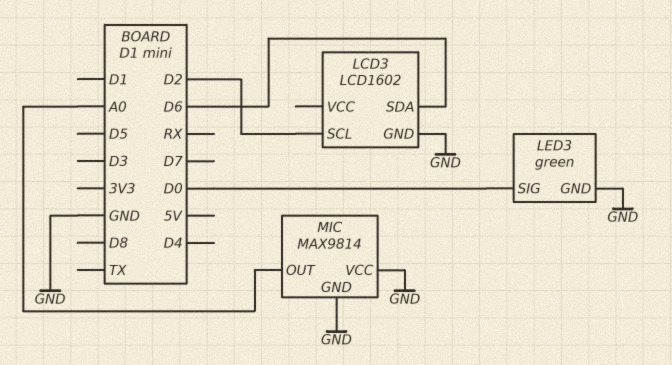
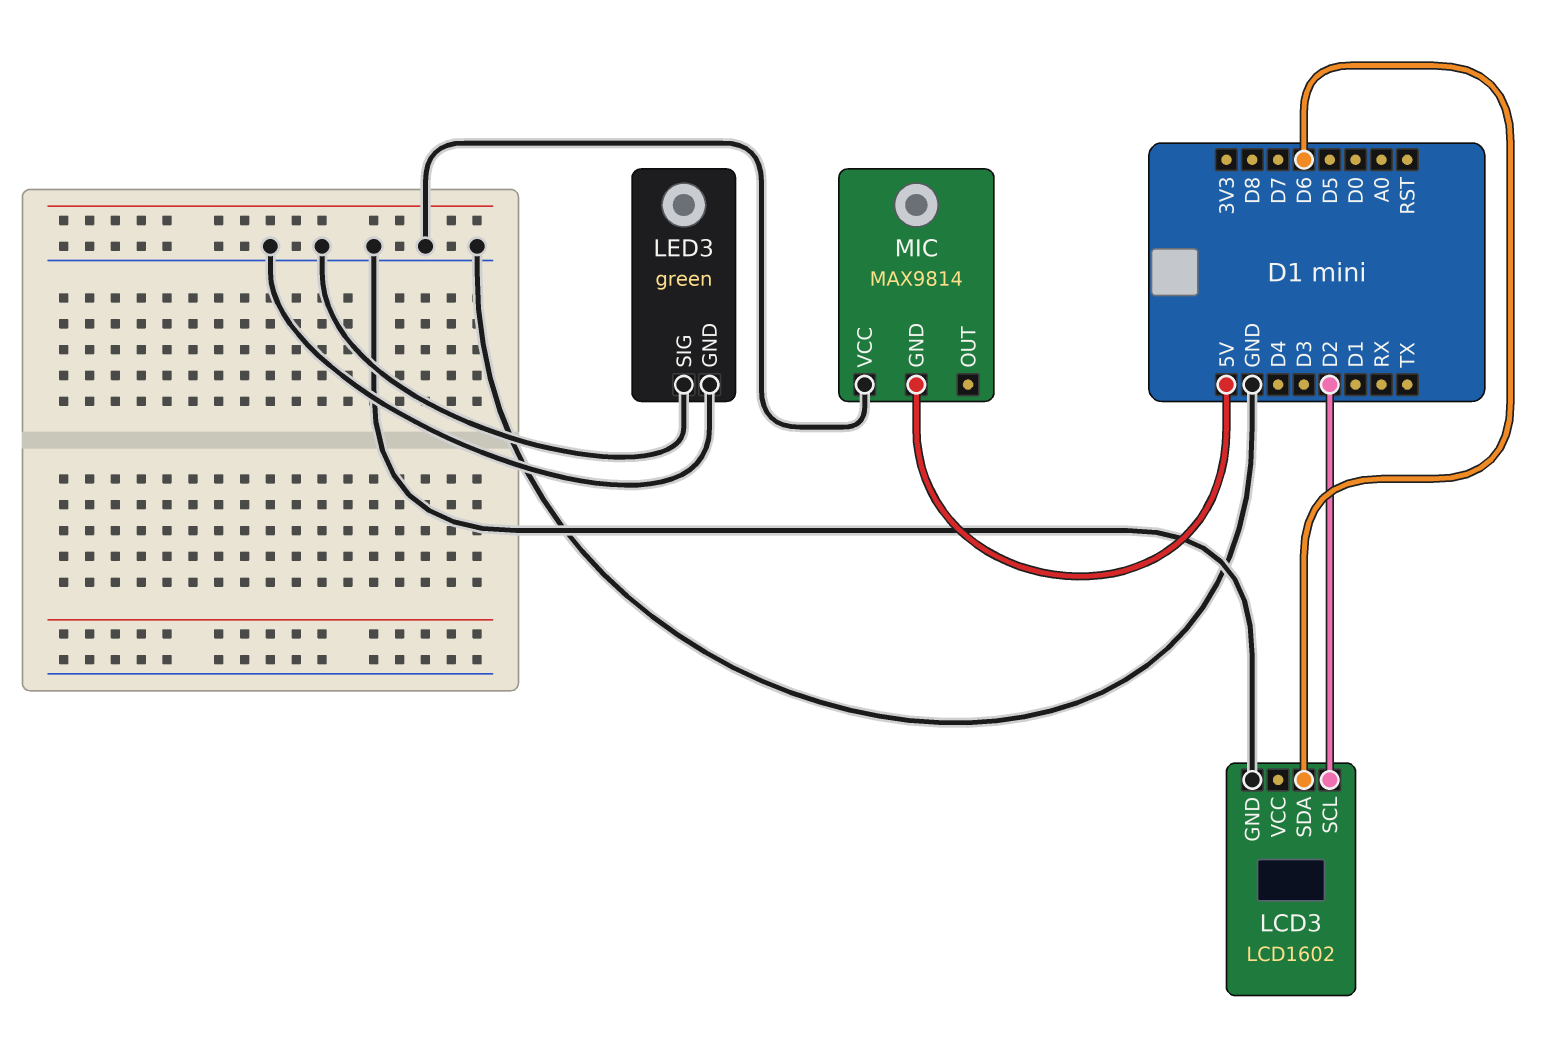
LED3 pin SIG: D0 -> GND
MIC pin GND: GND -> 5V
MIC pin OUT: A0 -> none

